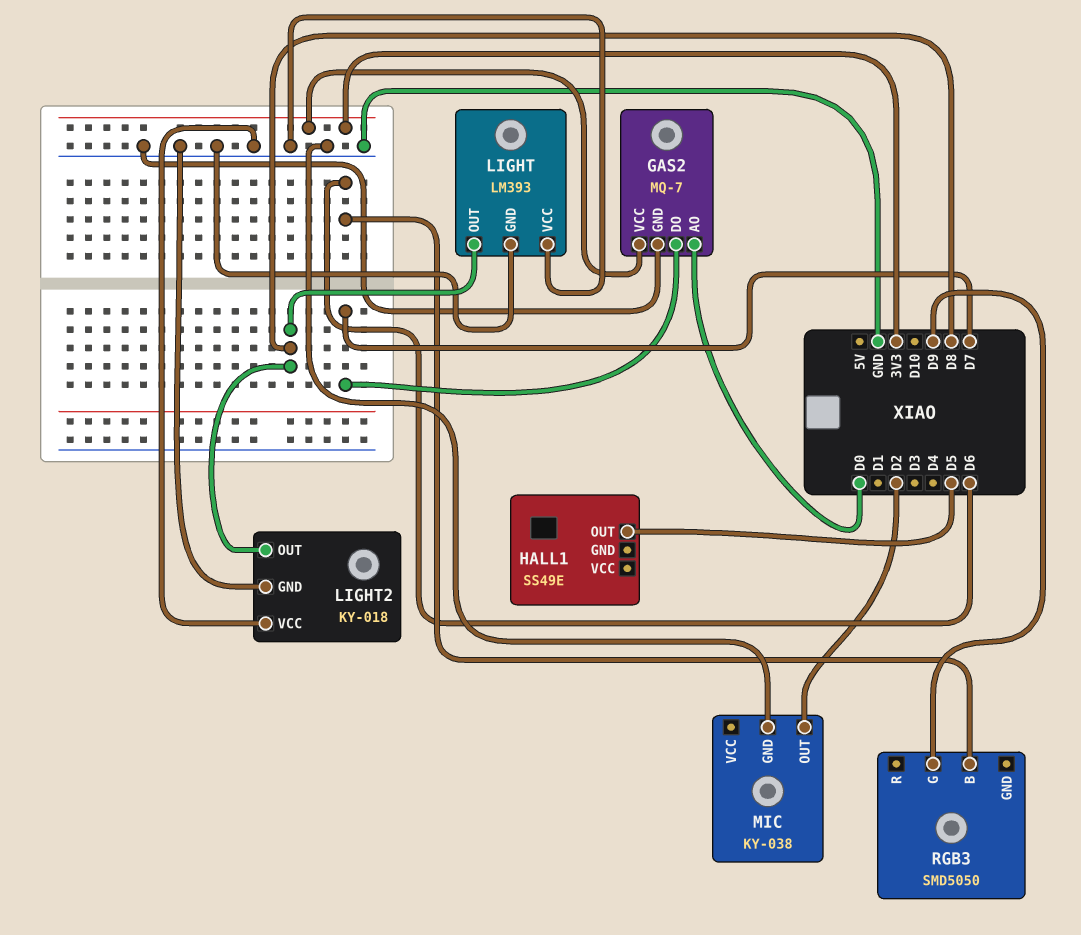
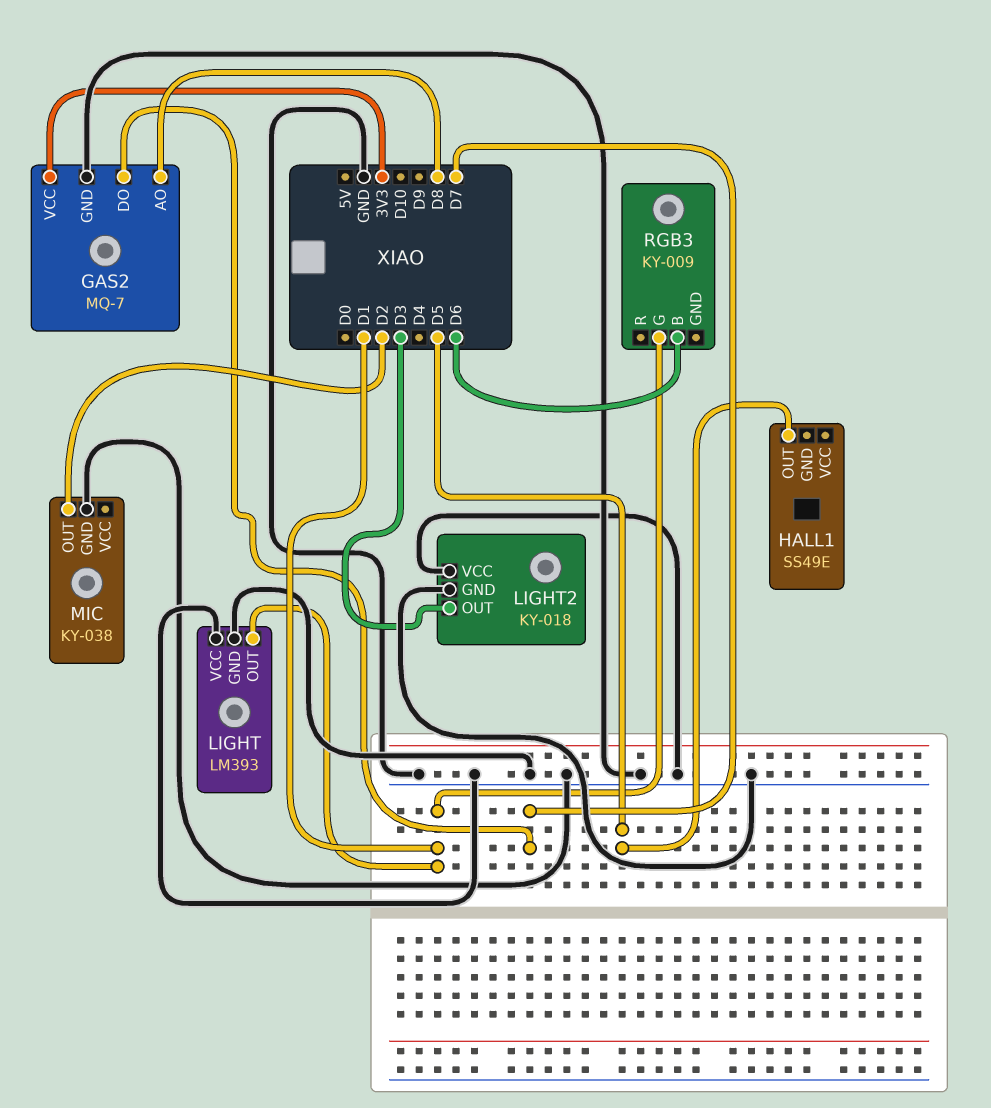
GAS2 pin AO: D0 -> D8
LIGHT pin OUT: D8 -> D1
LIGHT2 pin OUT: D8 -> D3
RGB3: SMD5050 -> KY-009
RGB3 pin G: D9 -> D1

